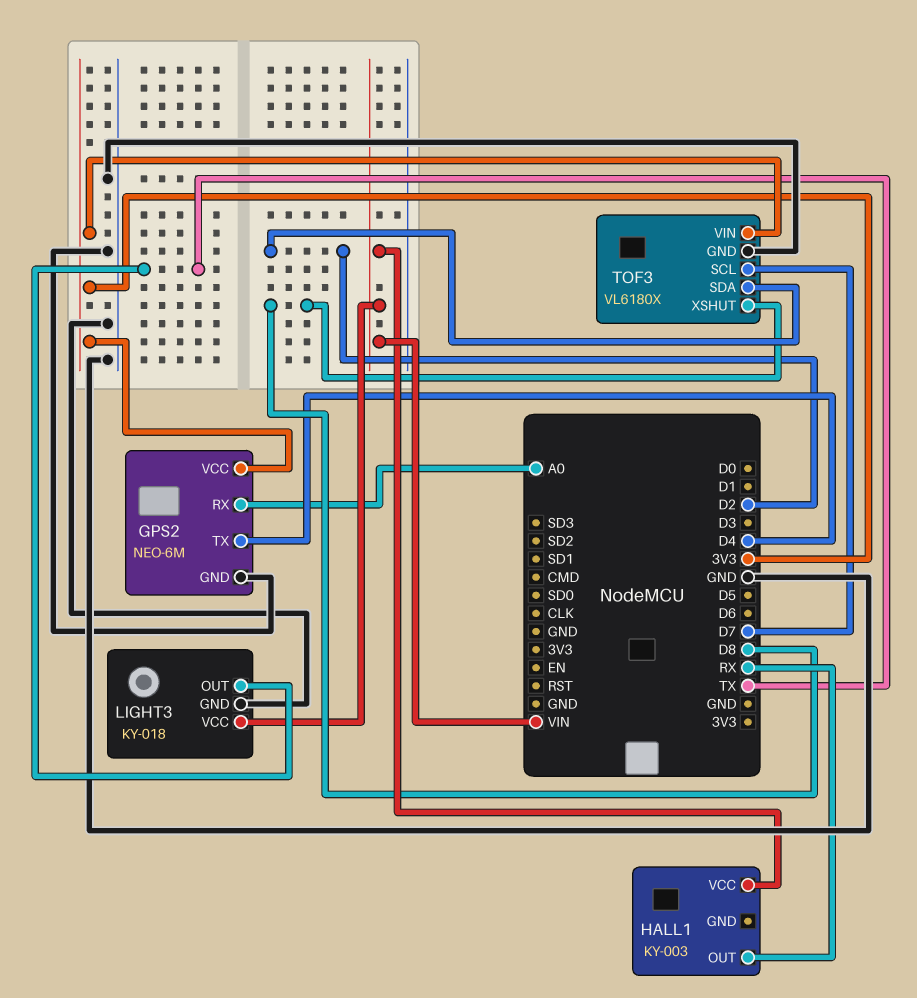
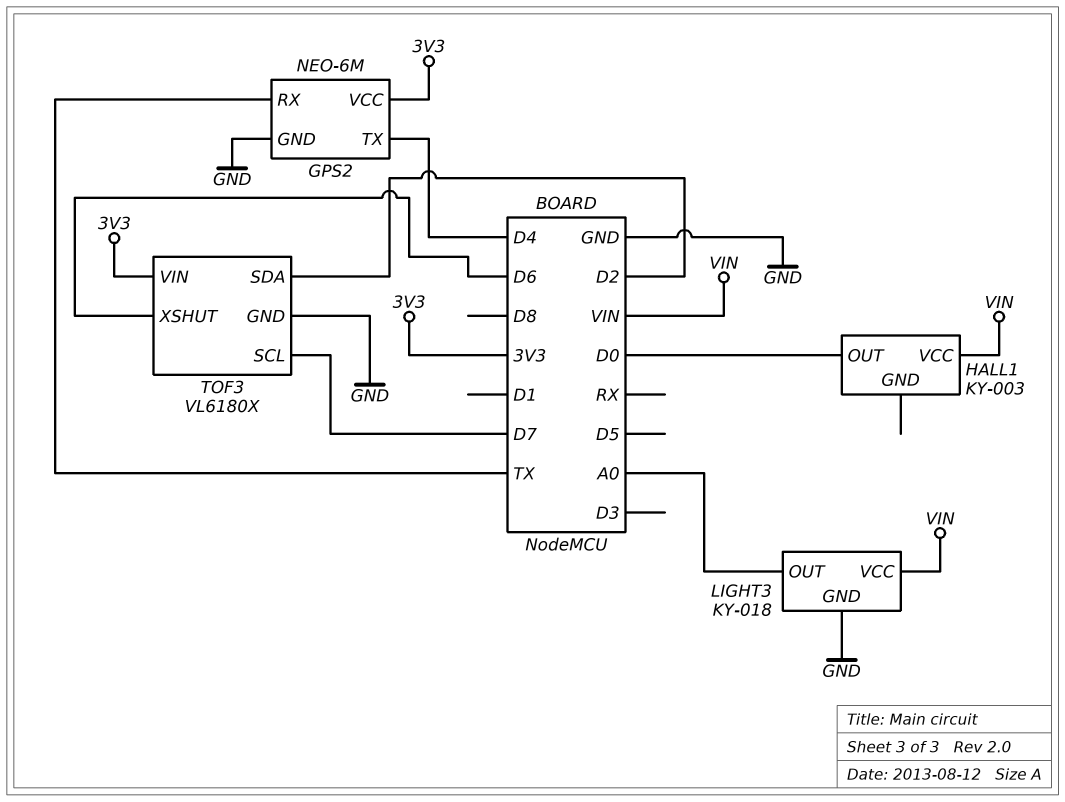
GPS2 pin RX: A0 -> TX
HALL1 pin OUT: RX -> D0
LIGHT3 pin OUT: TX -> A0
TOF3 pin XSHUT: D8 -> D6

